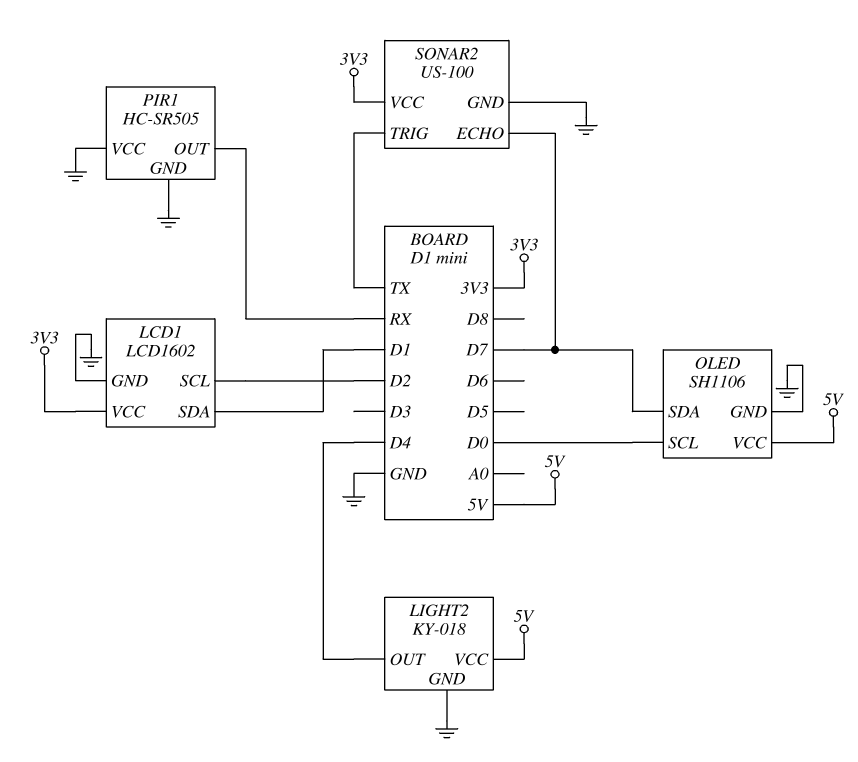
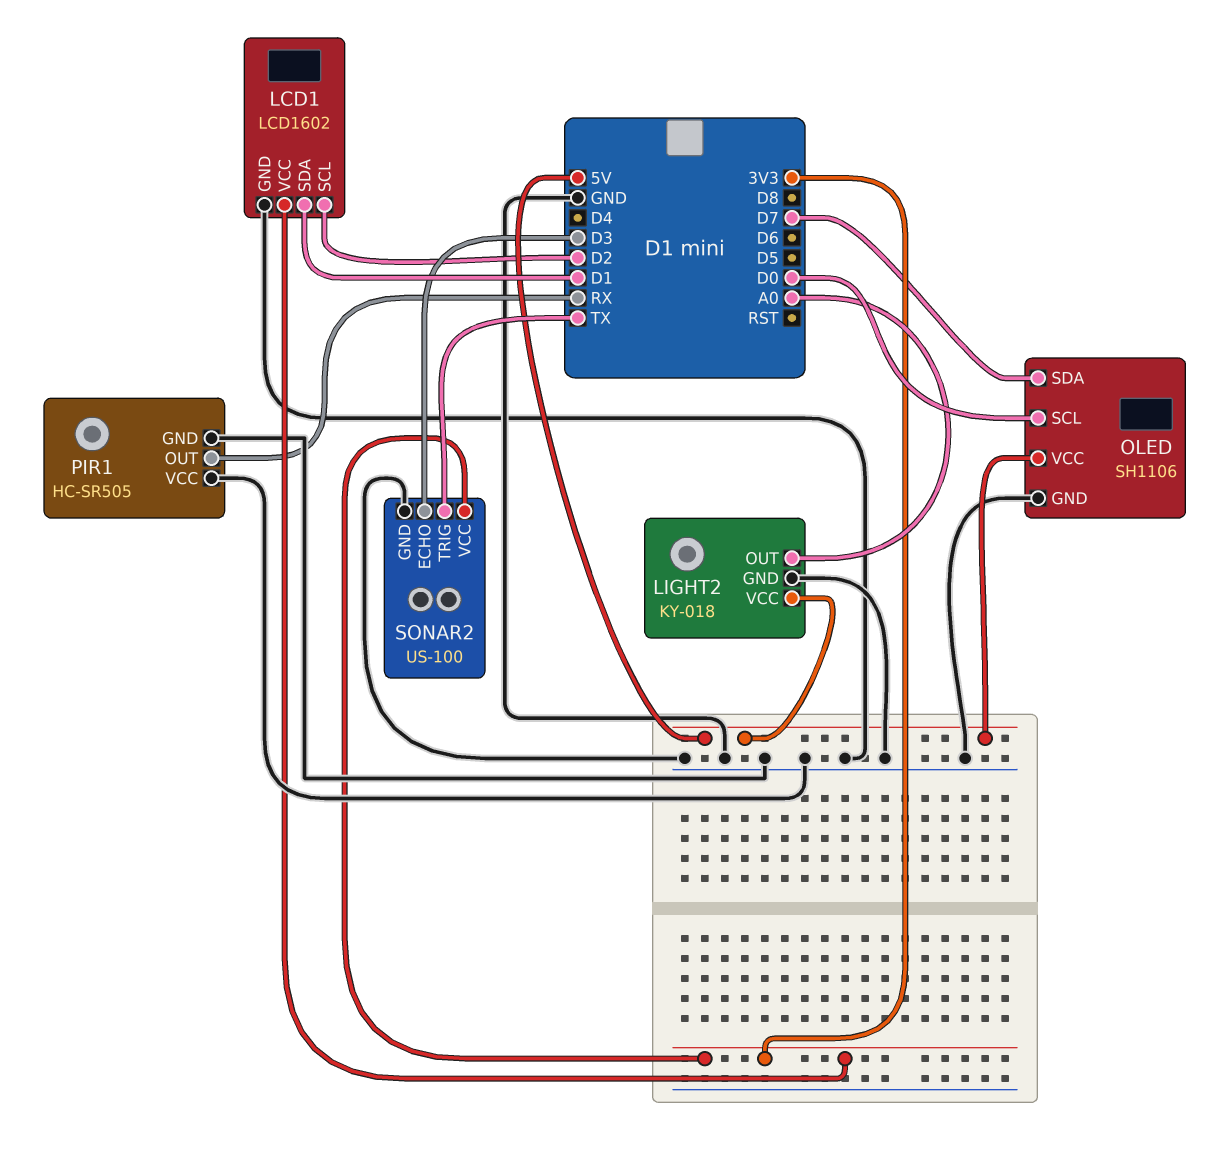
LIGHT2 pin OUT: D4 -> A0
SONAR2 pin ECHO: D7 -> D3

